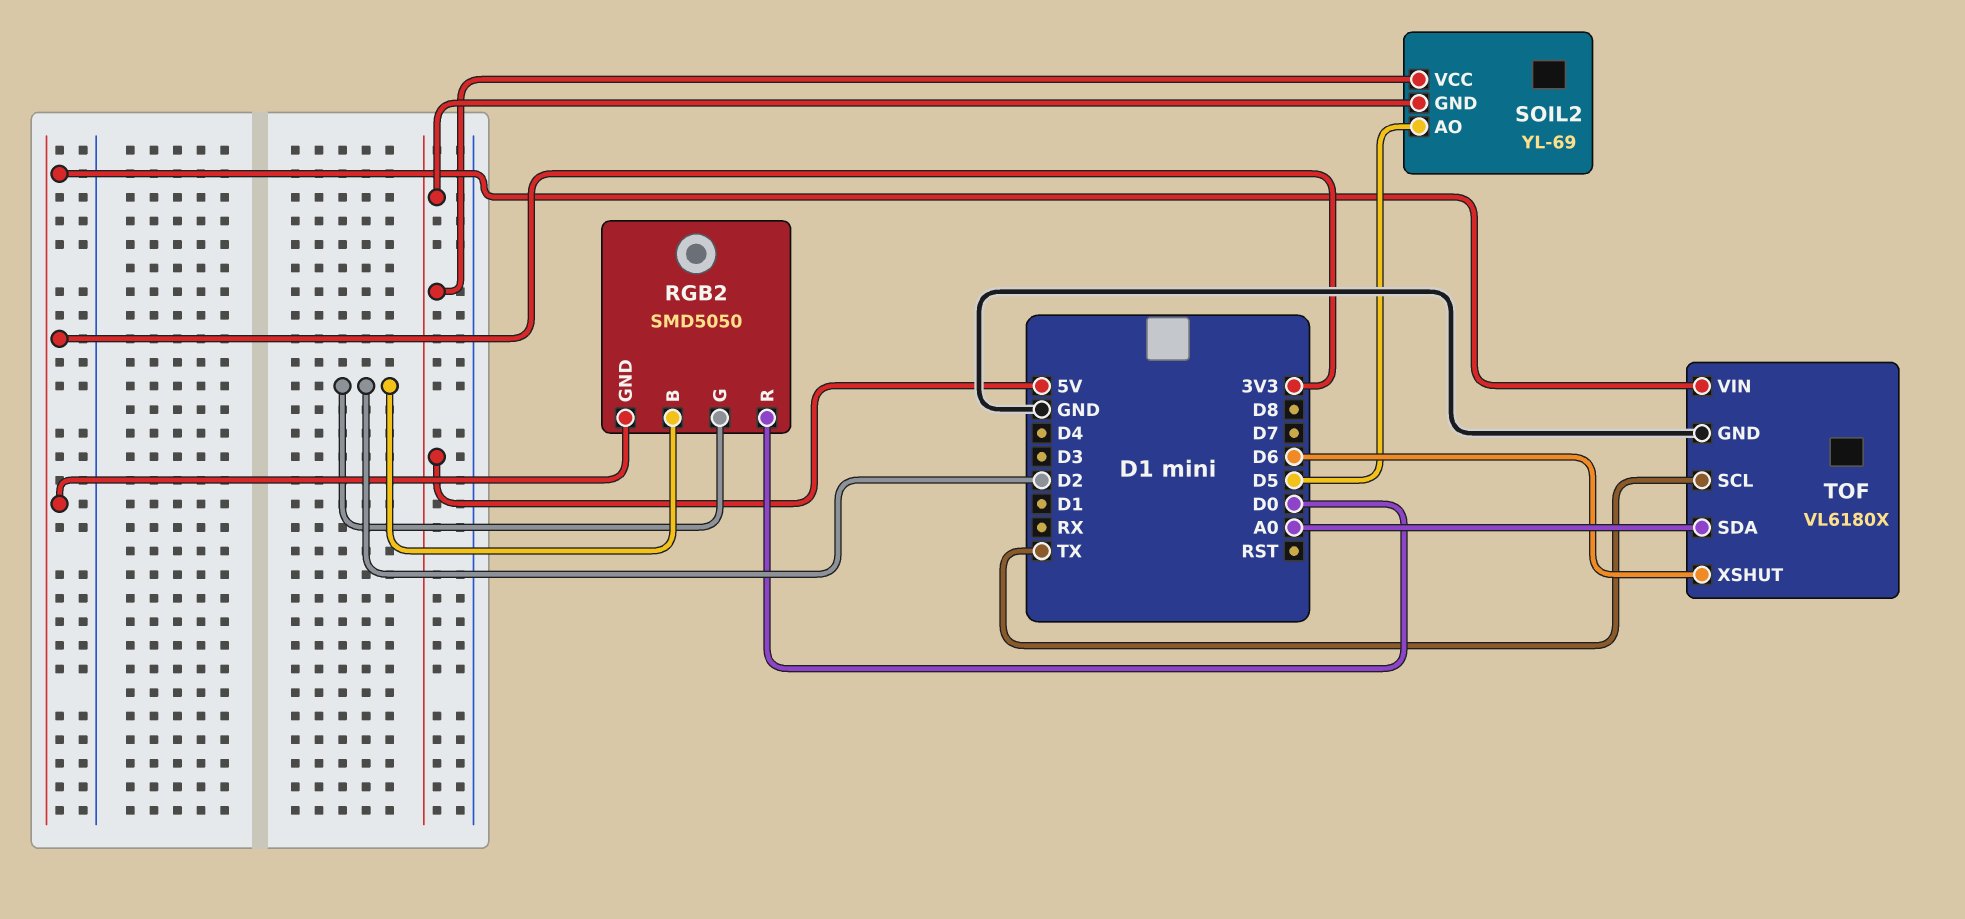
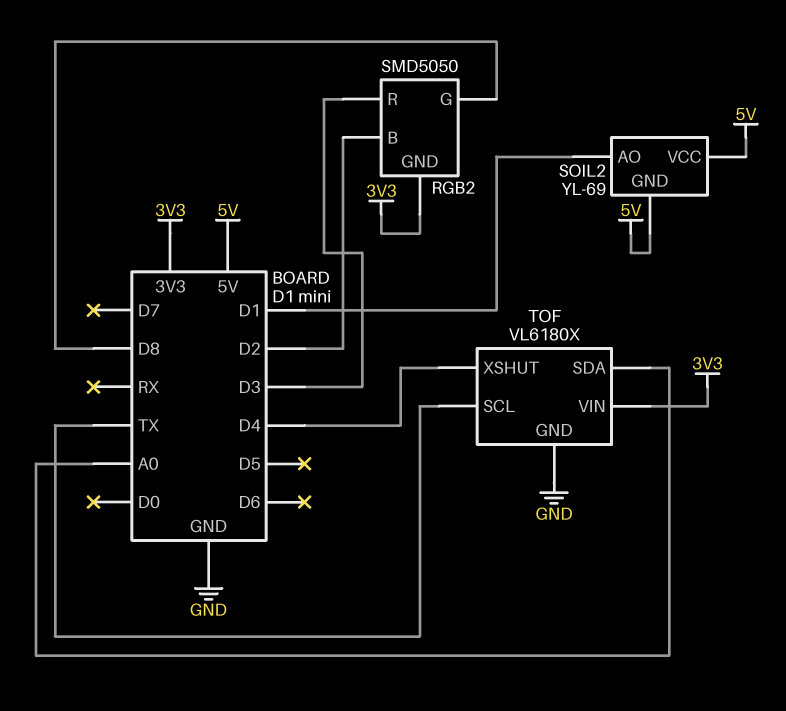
RGB2 pin G: D2 -> D8
RGB2 pin R: D0 -> D3
SOIL2 pin AO: D5 -> D1
TOF pin XSHUT: D6 -> D4

